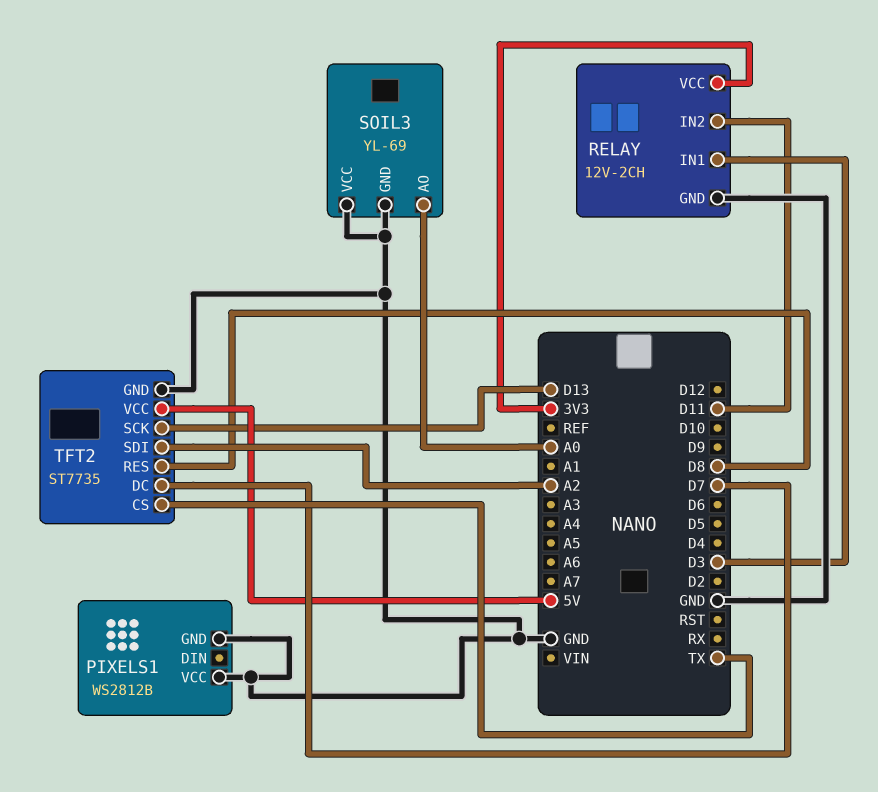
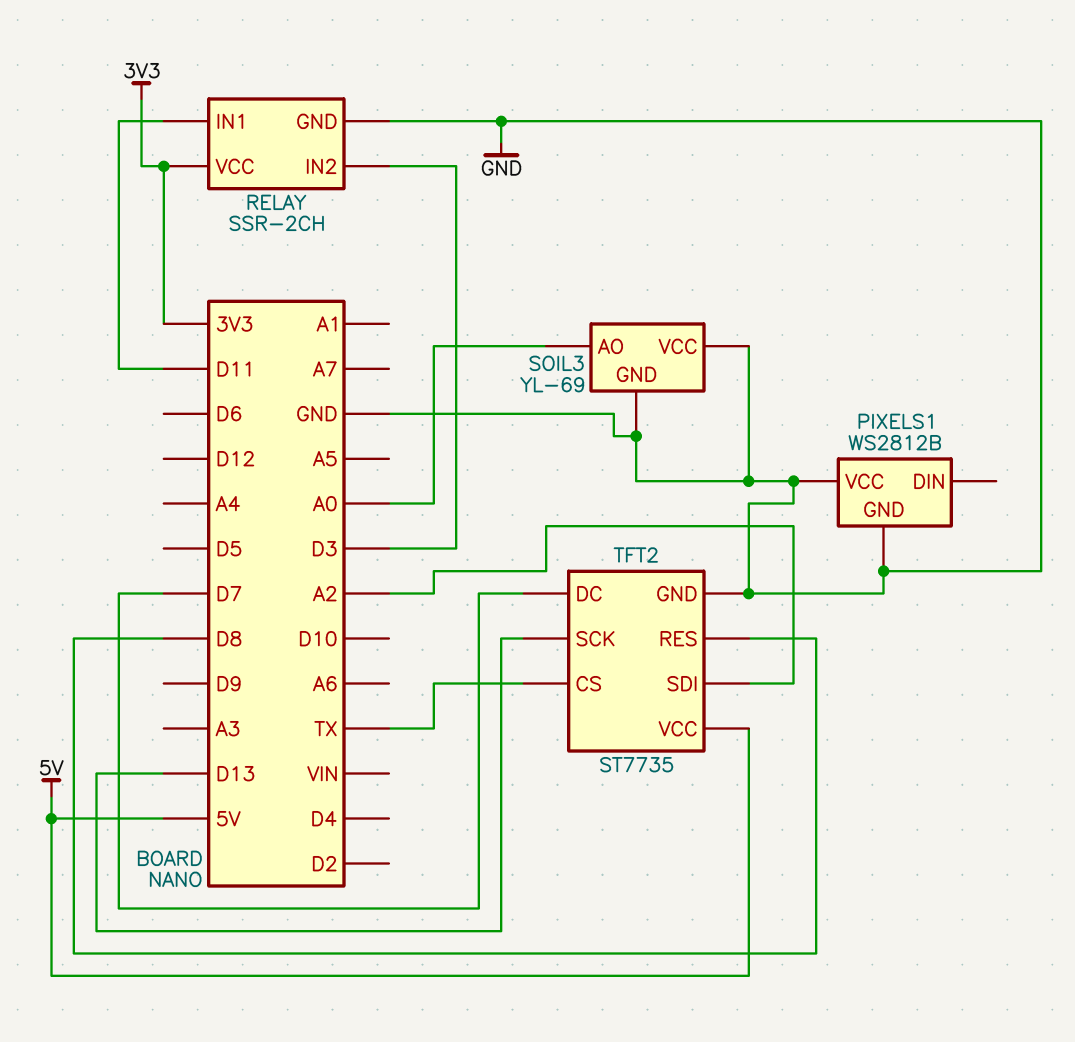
RELAY: 12V-2CH -> SSR-2CH
RELAY pin IN1: D3 -> D11
RELAY pin IN2: D11 -> D3

